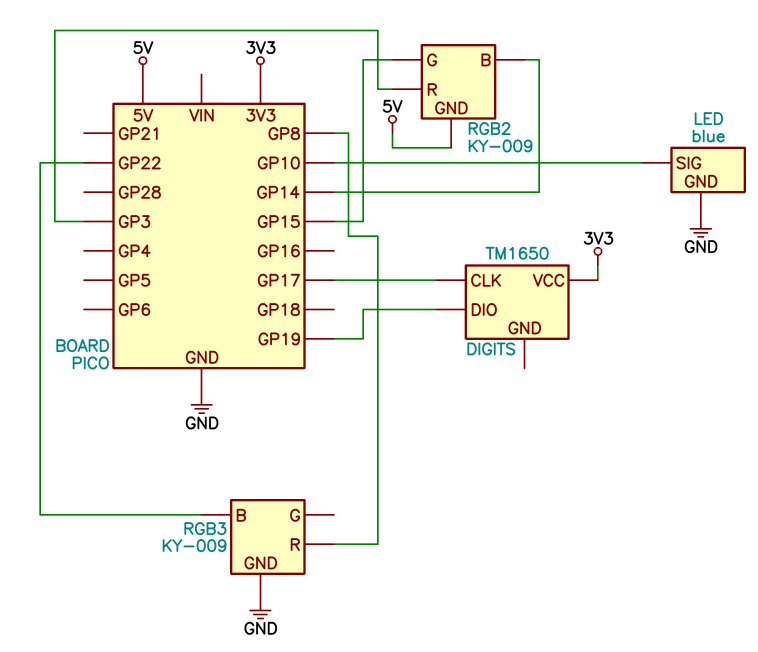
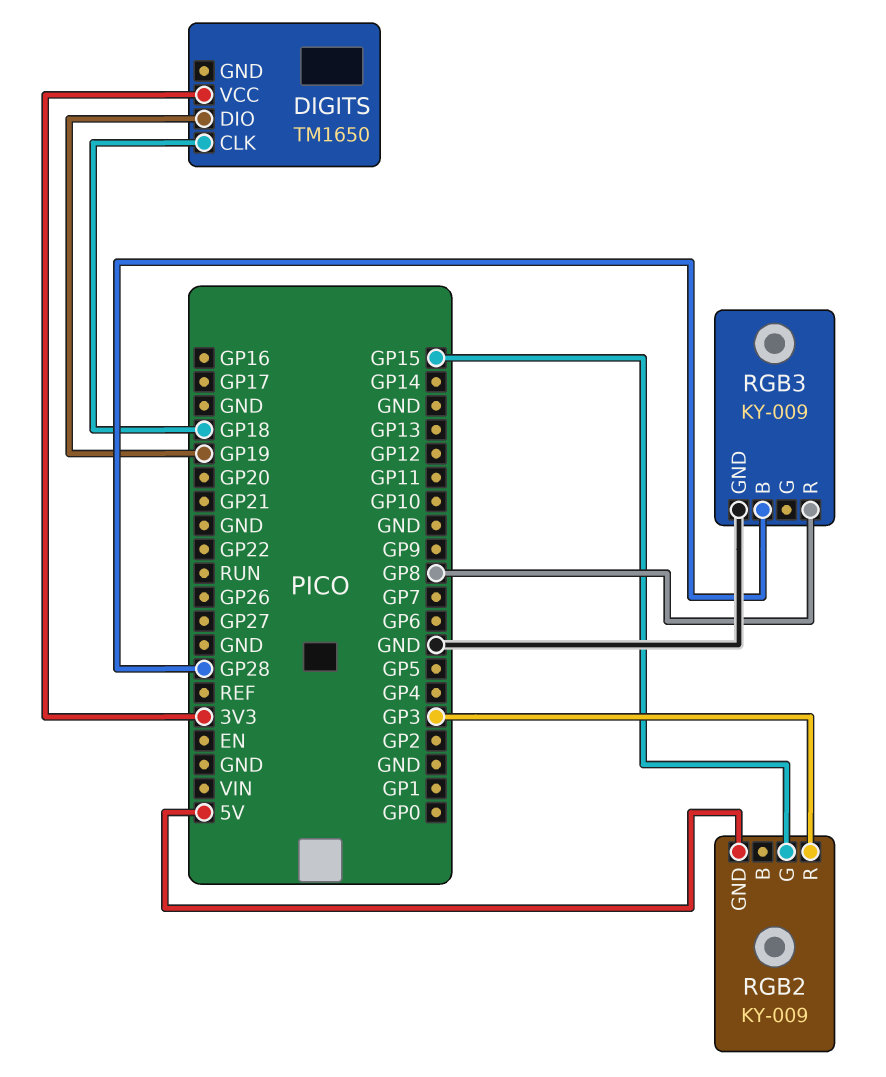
DIGITS pin CLK: GP17 -> GP18
LED: blue -> none
LED pin GND: GND -> none
LED pin SIG: GP10 -> none
RGB2 pin B: GP14 -> none
RGB3 pin B: GP22 -> GP28

